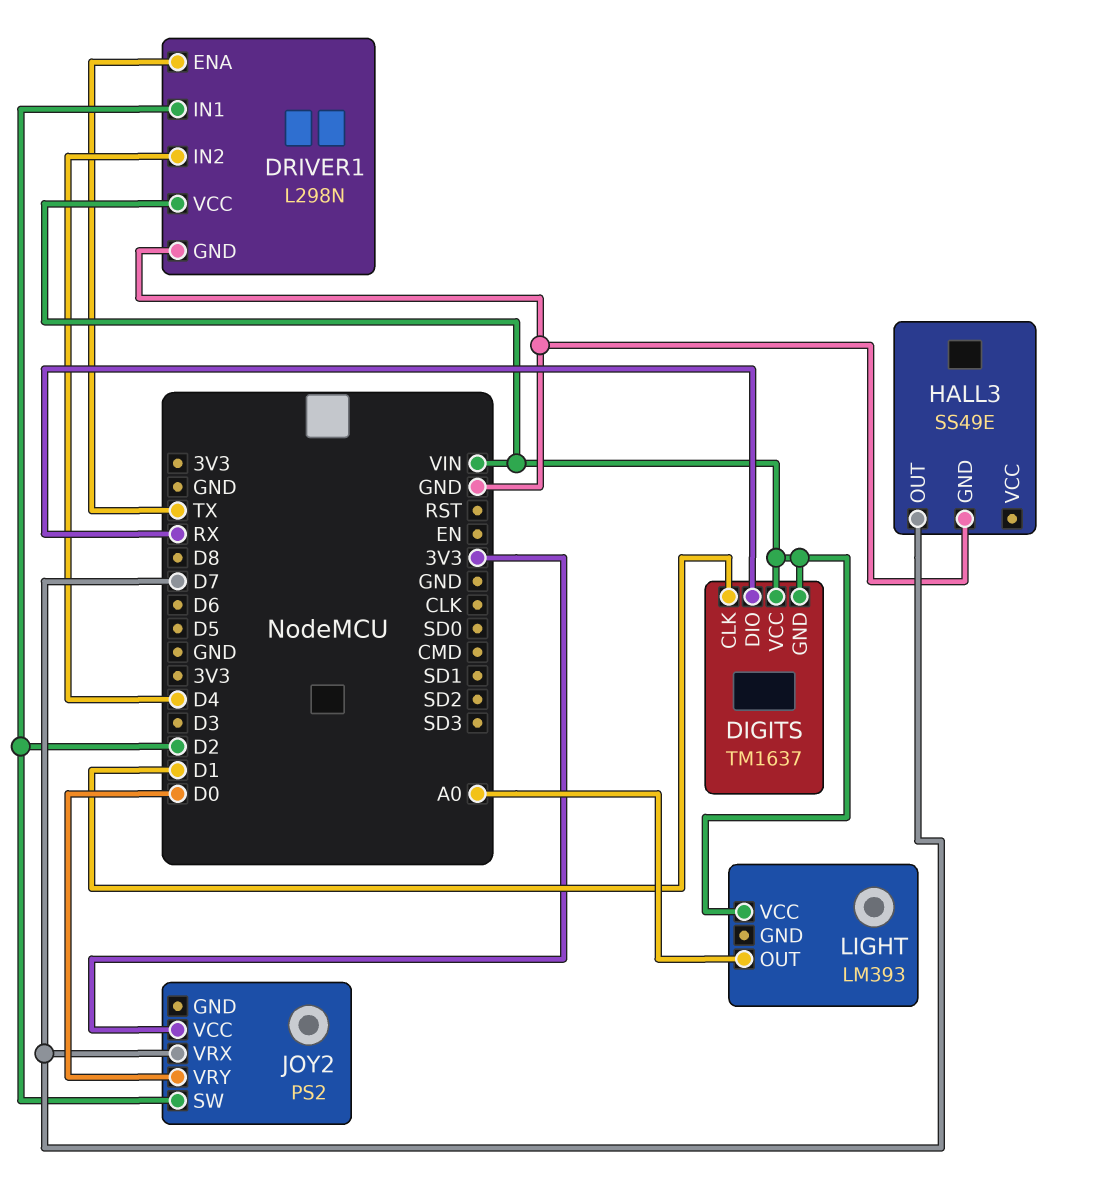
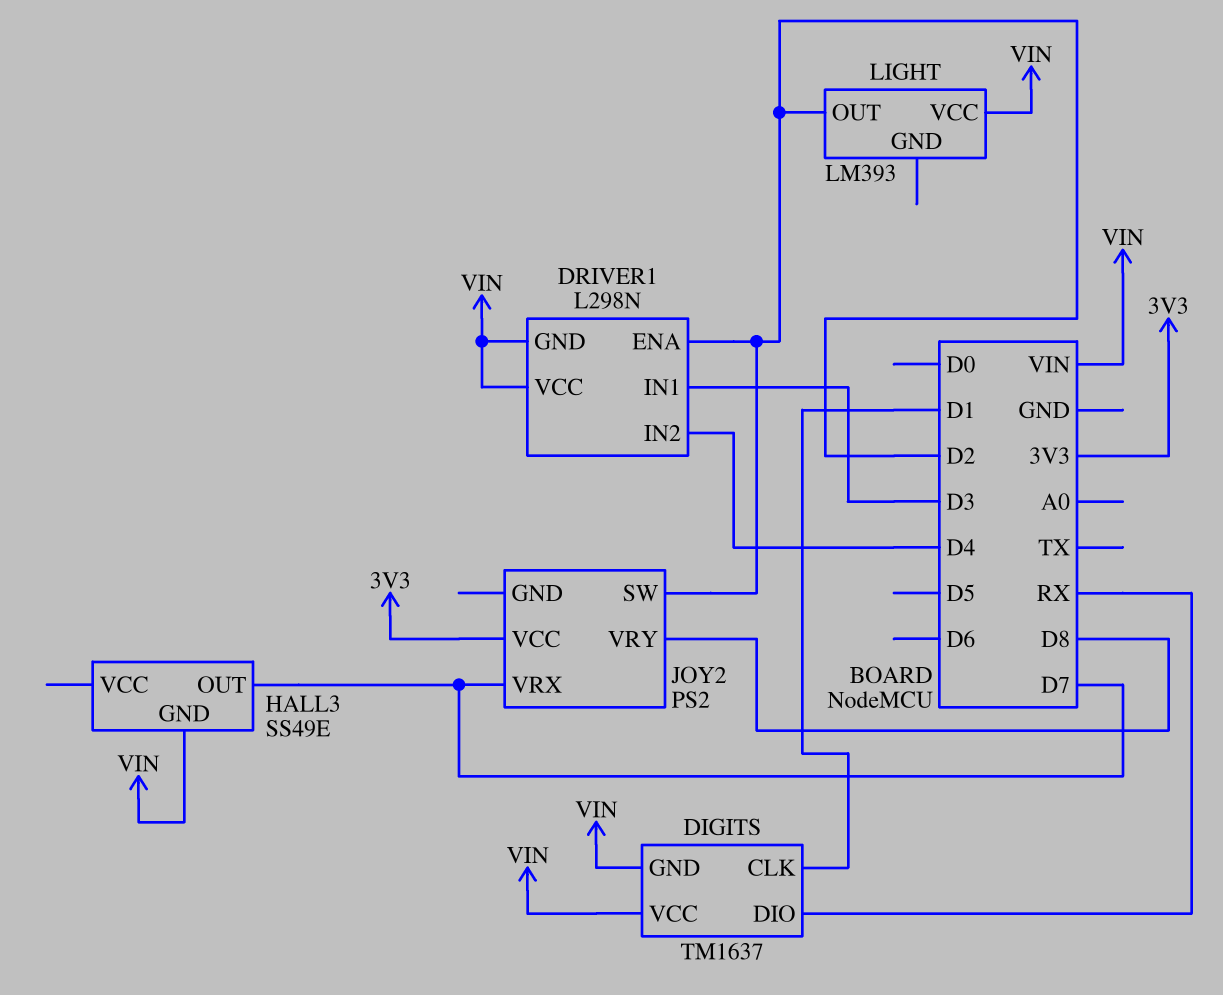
DRIVER1 pin ENA: TX -> D2
DRIVER1 pin GND: GND -> VIN
DRIVER1 pin IN1: D2 -> D3
HALL3 pin GND: GND -> VIN
JOY2 pin VRY: D0 -> D8
LIGHT pin OUT: A0 -> D2

